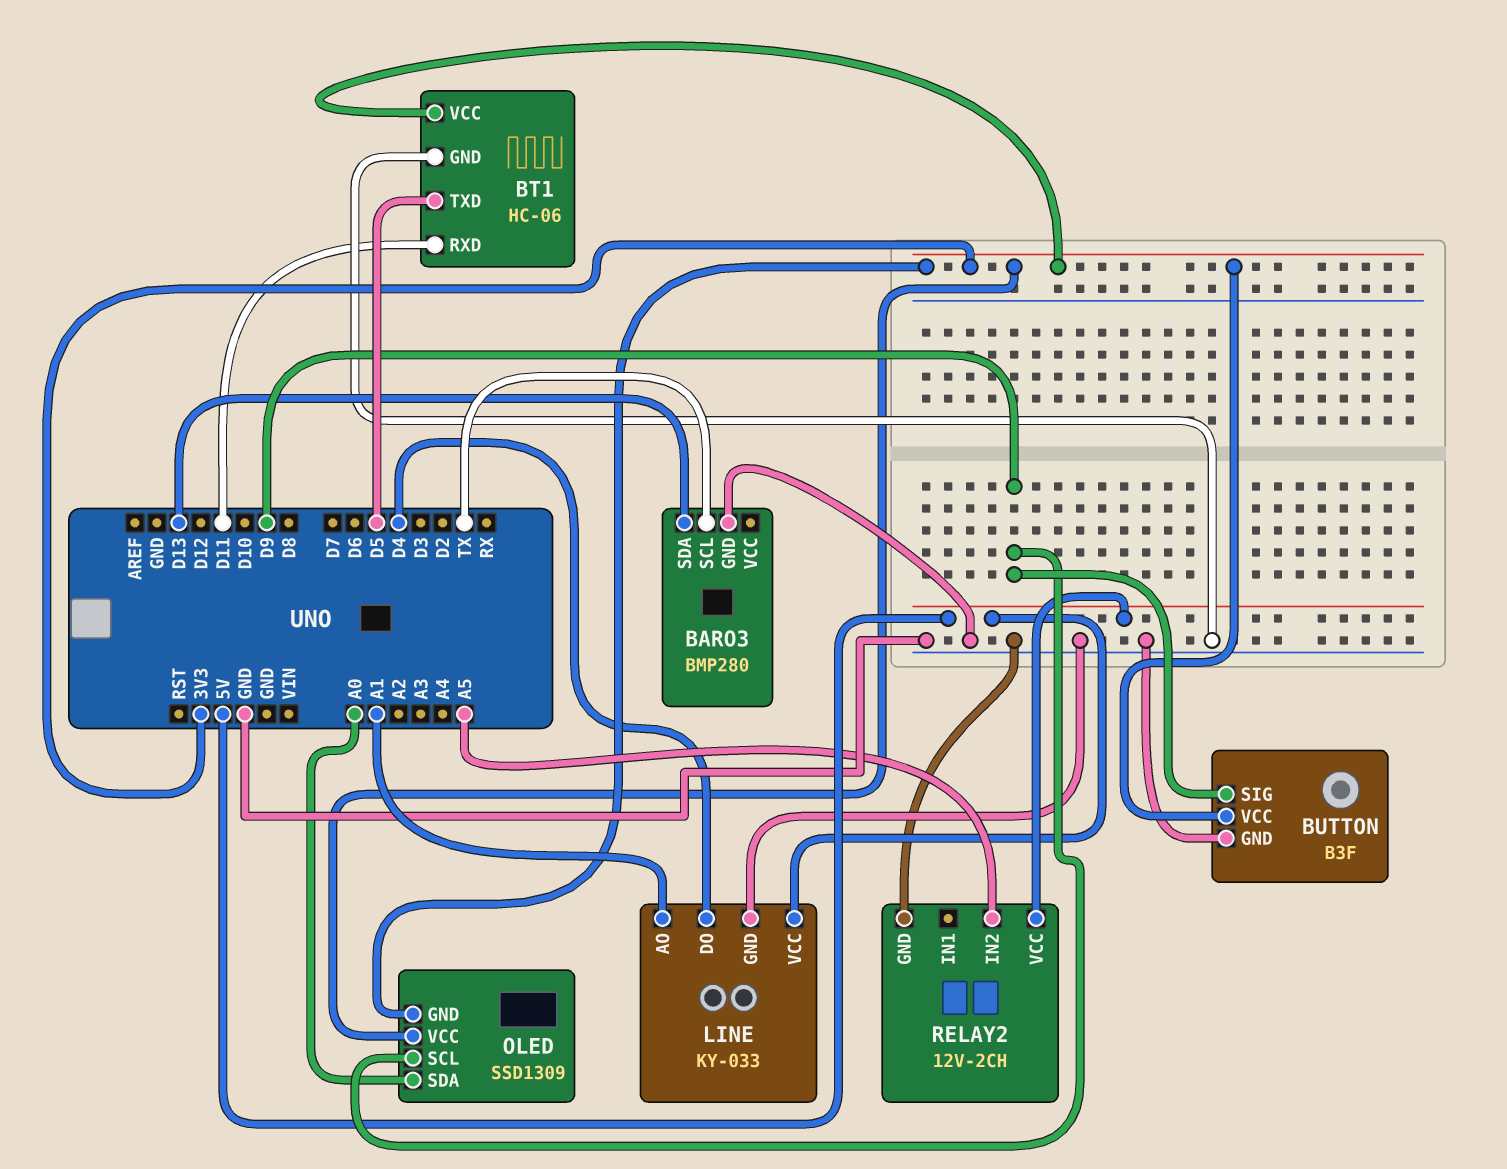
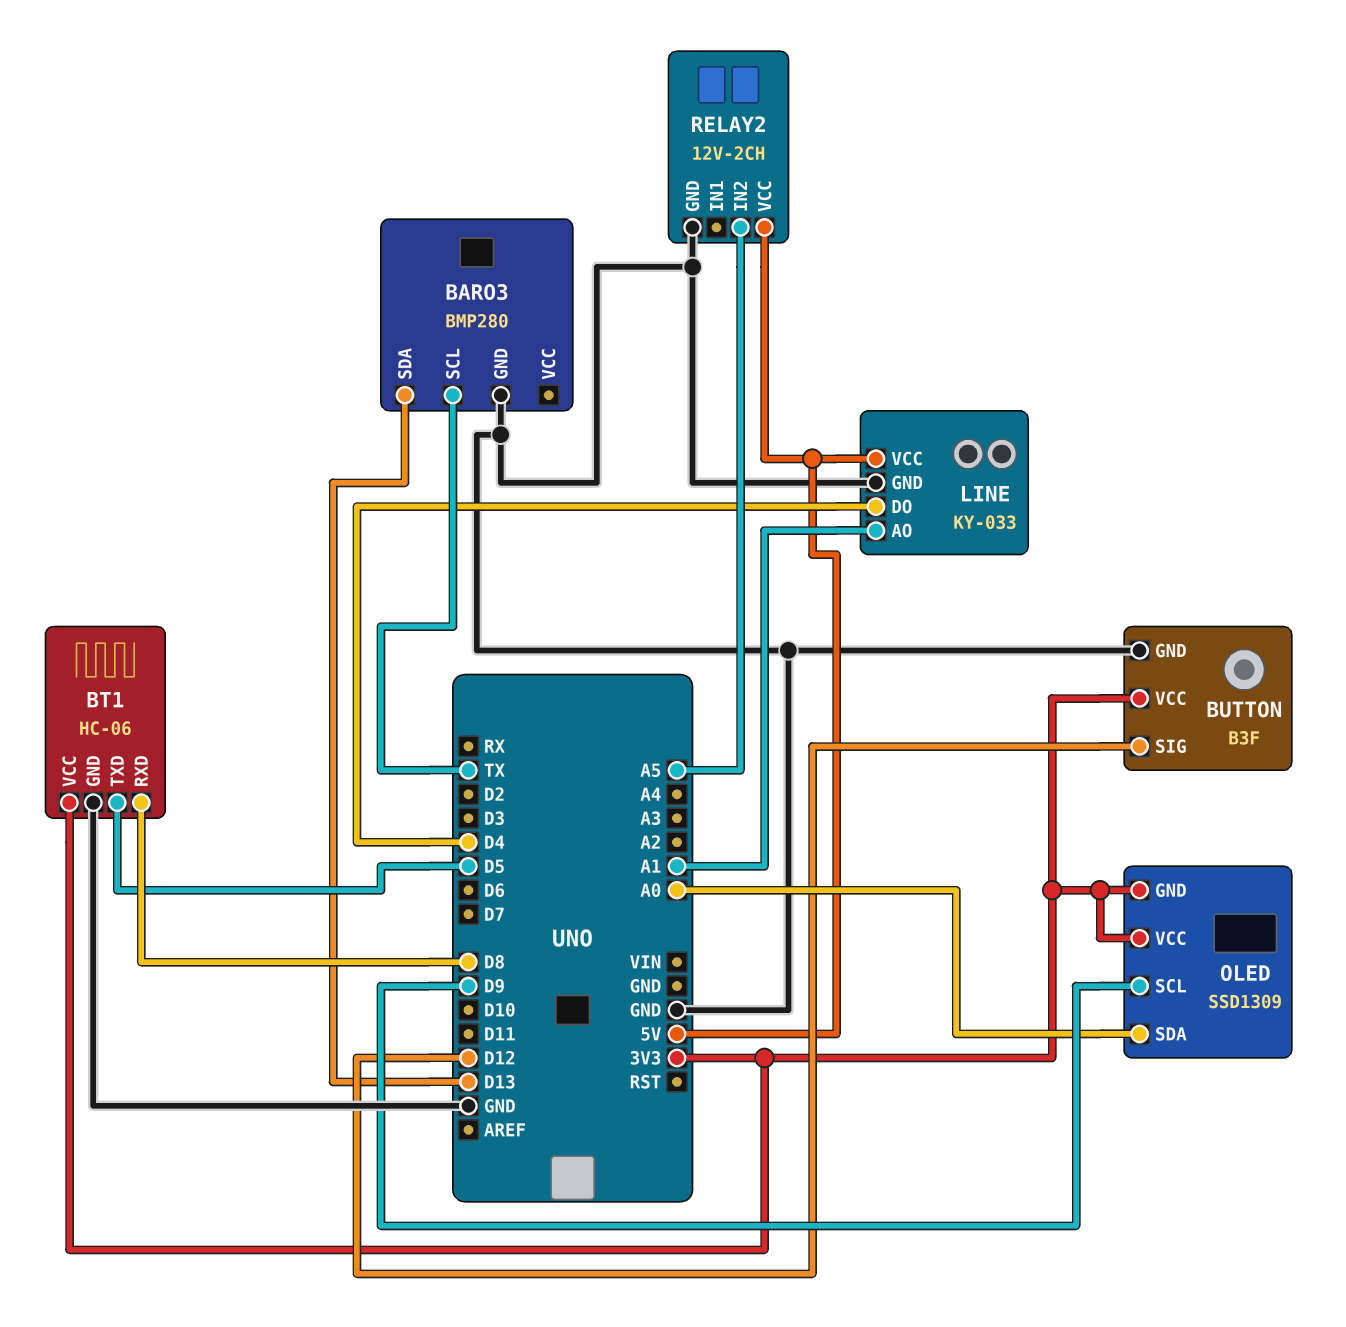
BT1 pin RXD: D11 -> D8
BUTTON pin SIG: D9 -> D12

